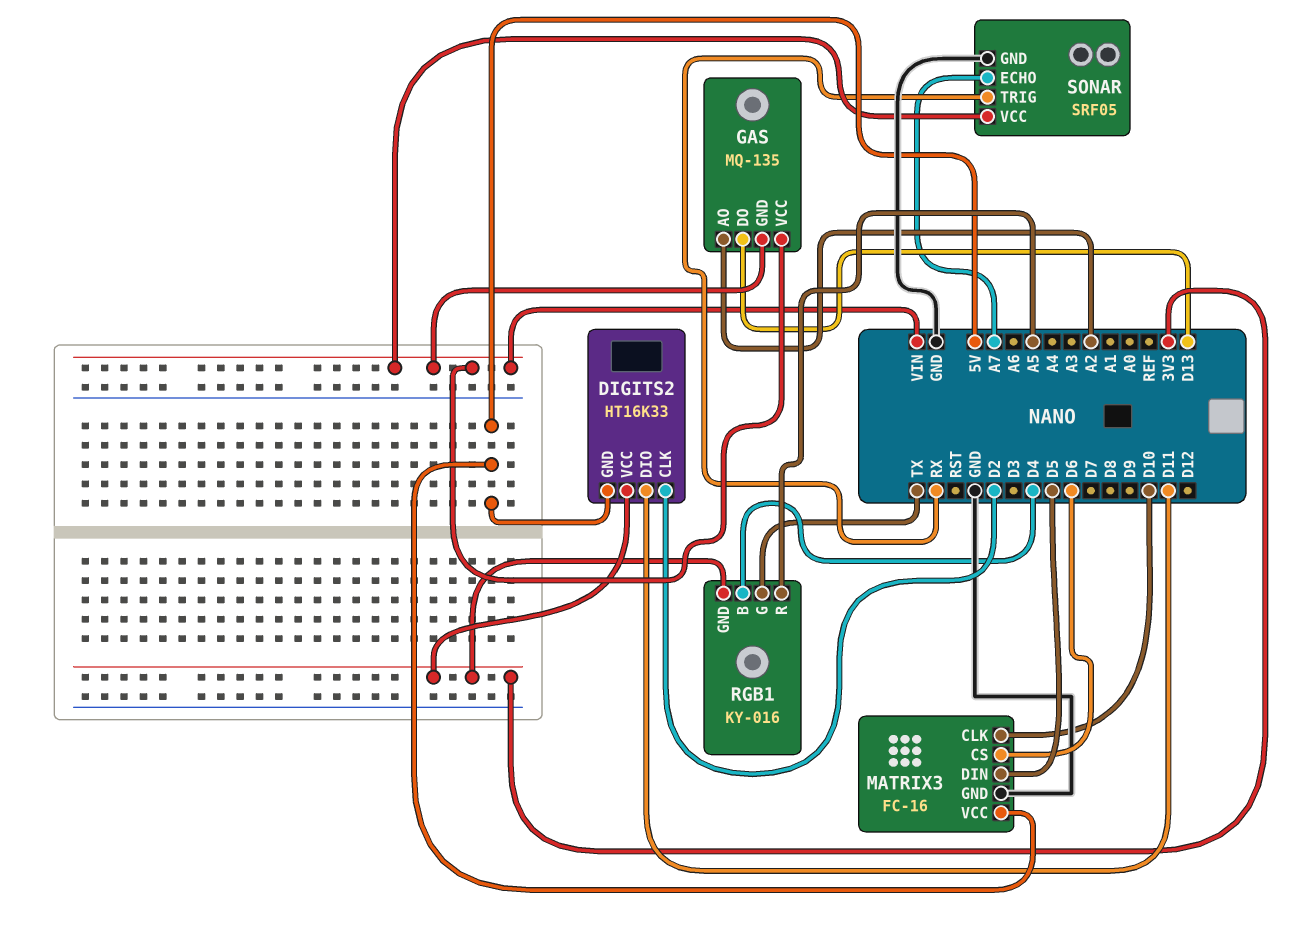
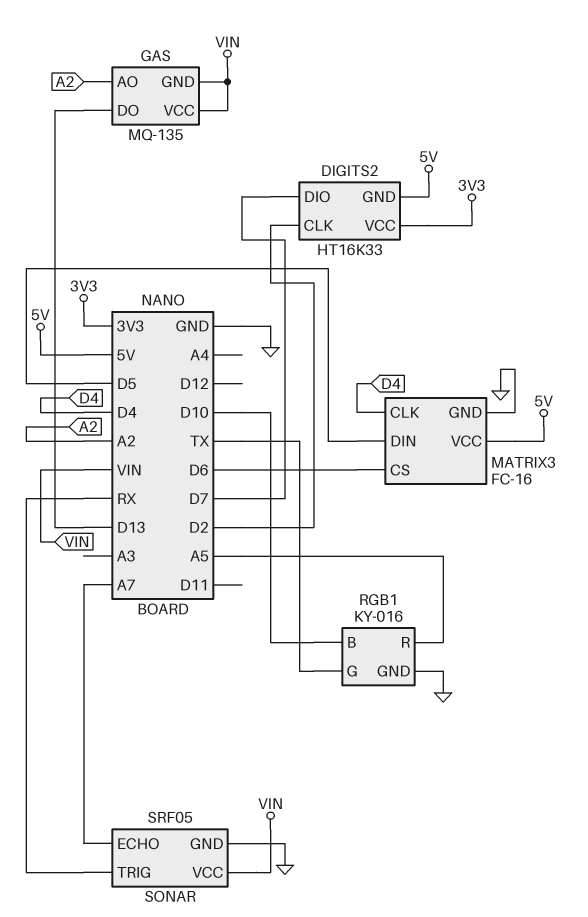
DIGITS2 pin DIO: D11 -> D7
MATRIX3 pin CLK: D10 -> D4
RGB1 pin B: D4 -> D10
RGB1 pin GND: 3V3 -> GND

